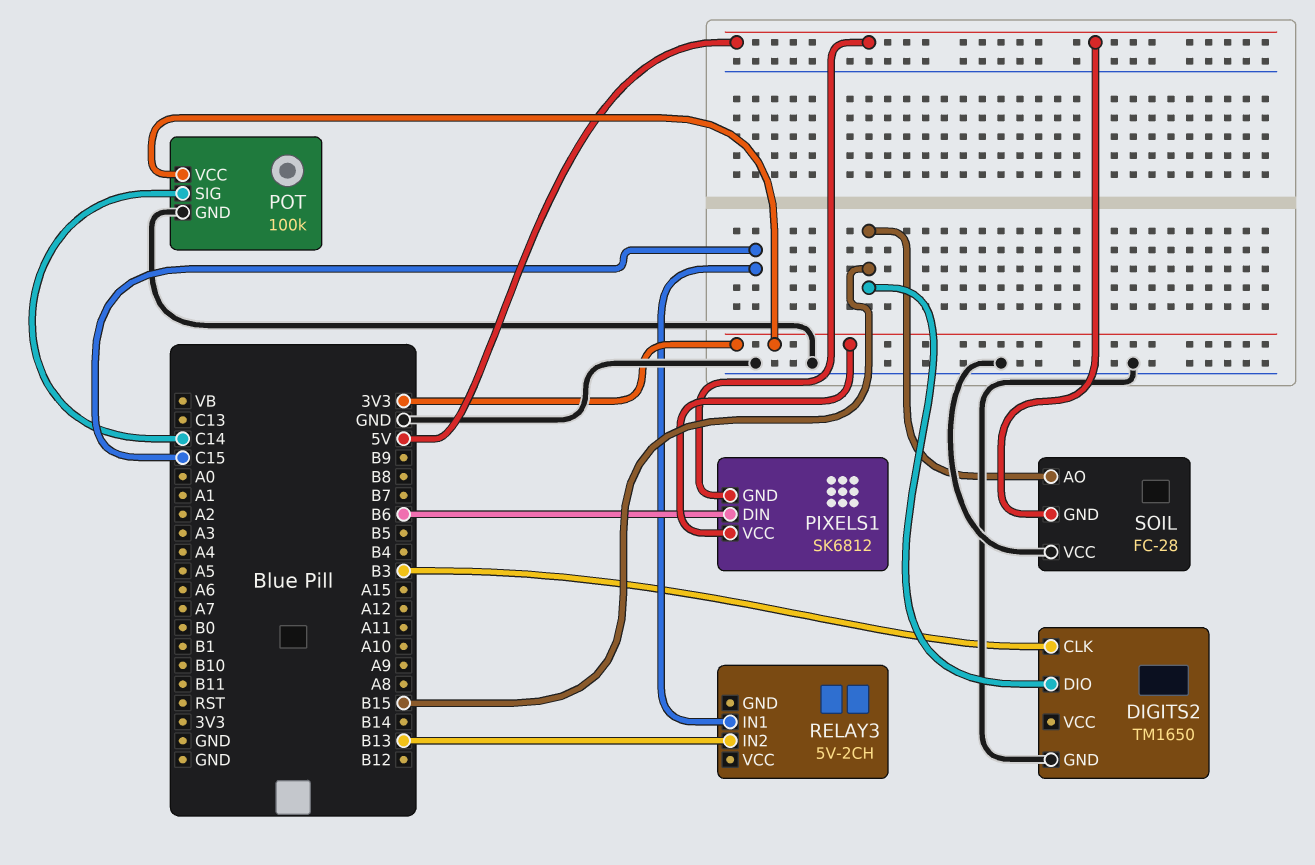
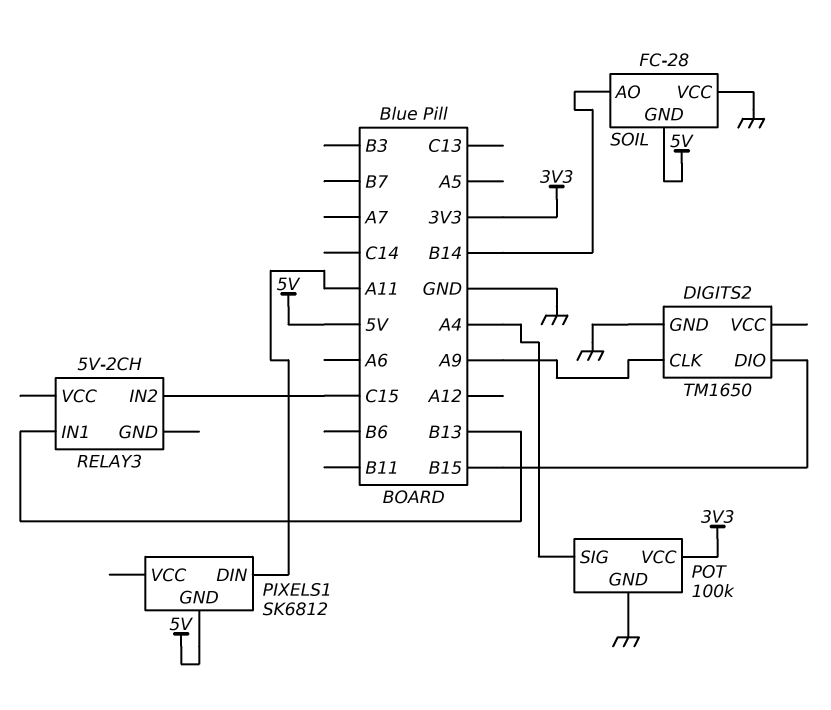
DIGITS2 pin CLK: B3 -> A9
PIXELS1 pin DIN: B6 -> A11
PIXELS1 pin VCC: 3V3 -> none
POT pin SIG: C14 -> A4
RELAY3 pin IN1: C15 -> B13
RELAY3 pin IN2: B13 -> C15
SOIL pin AO: B15 -> B14

